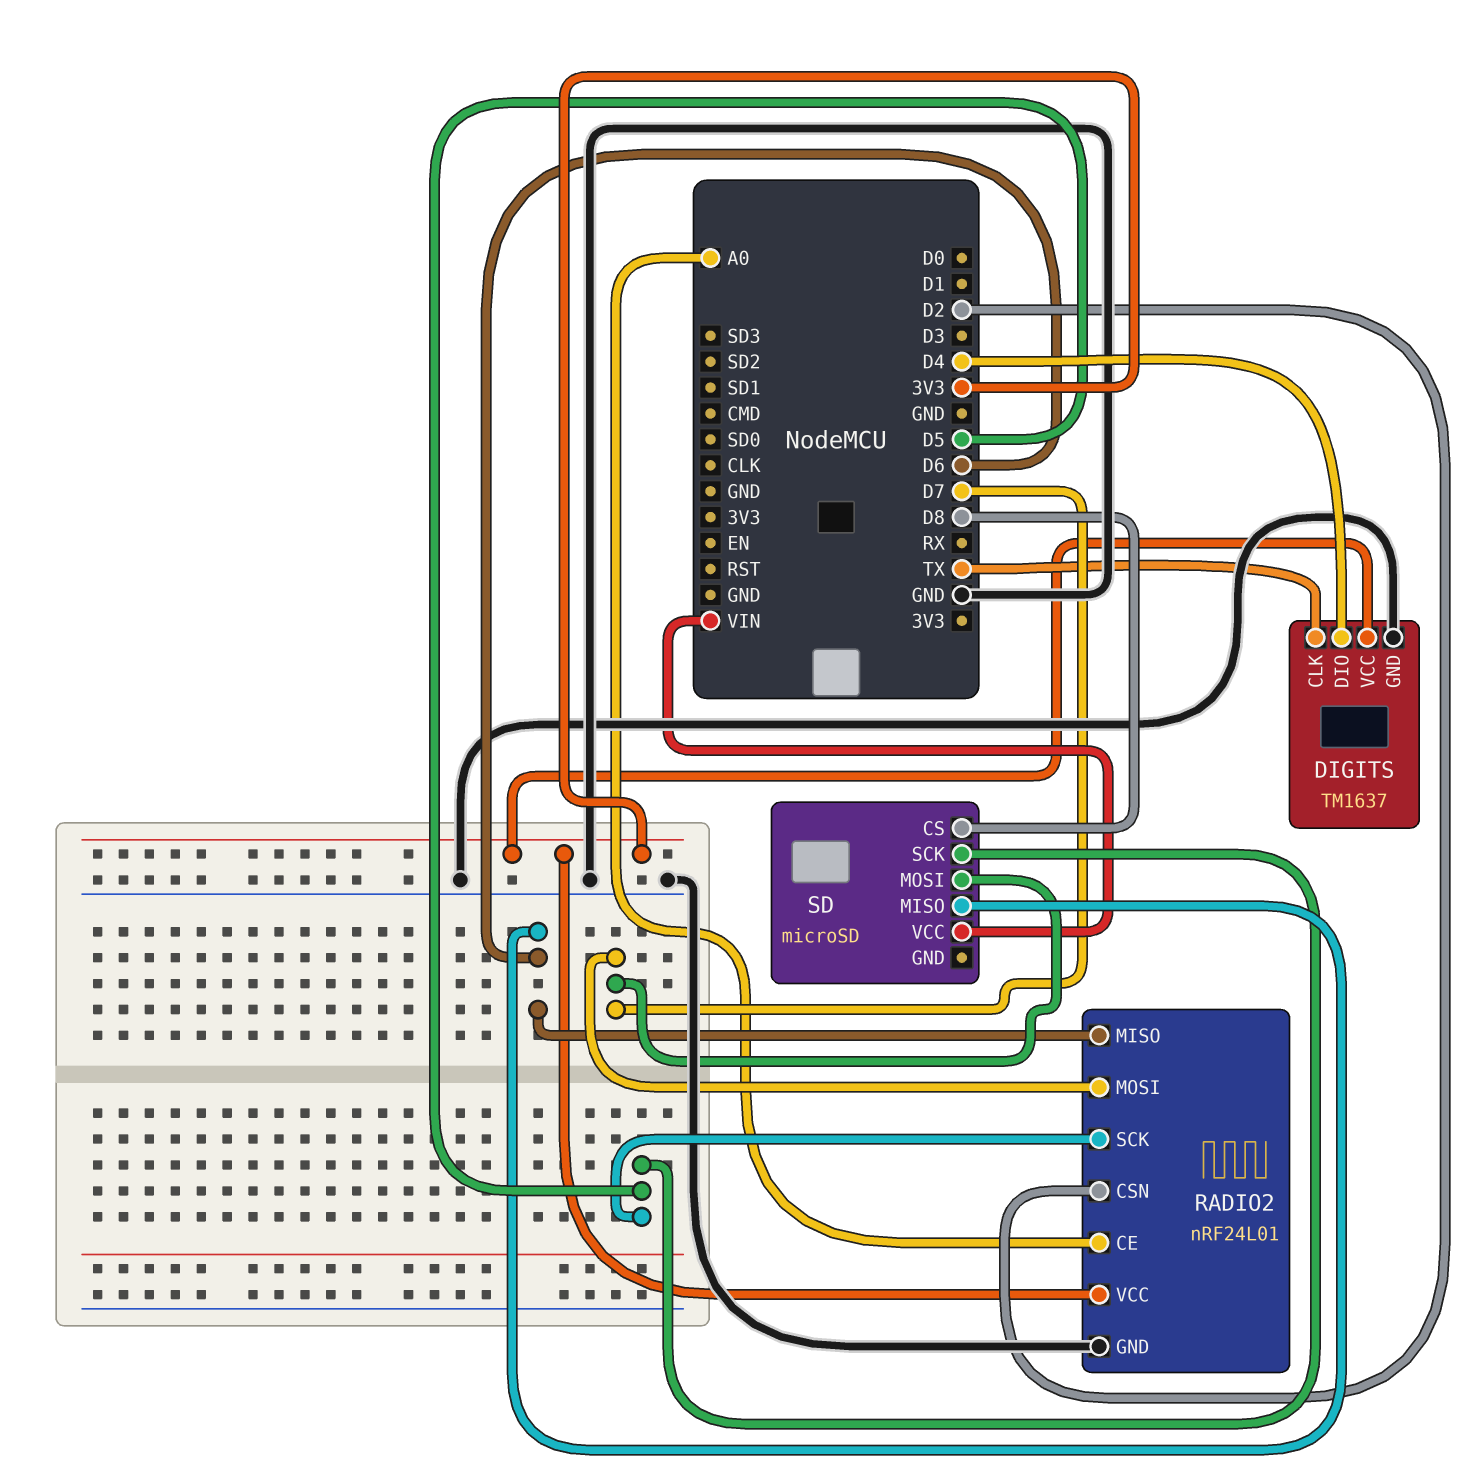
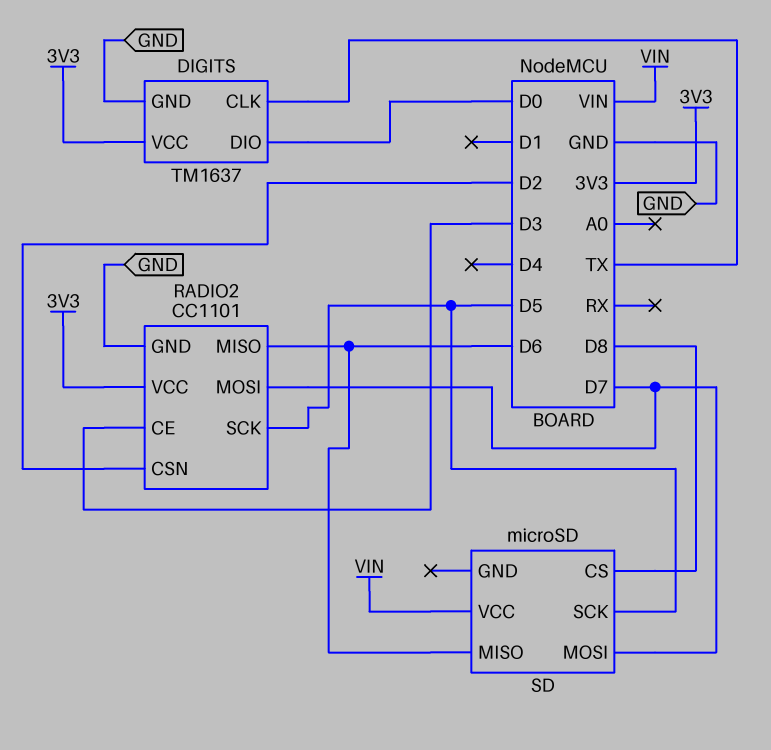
DIGITS pin DIO: D4 -> D0
RADIO2: nRF24L01 -> CC1101
RADIO2 pin CE: A0 -> D3

